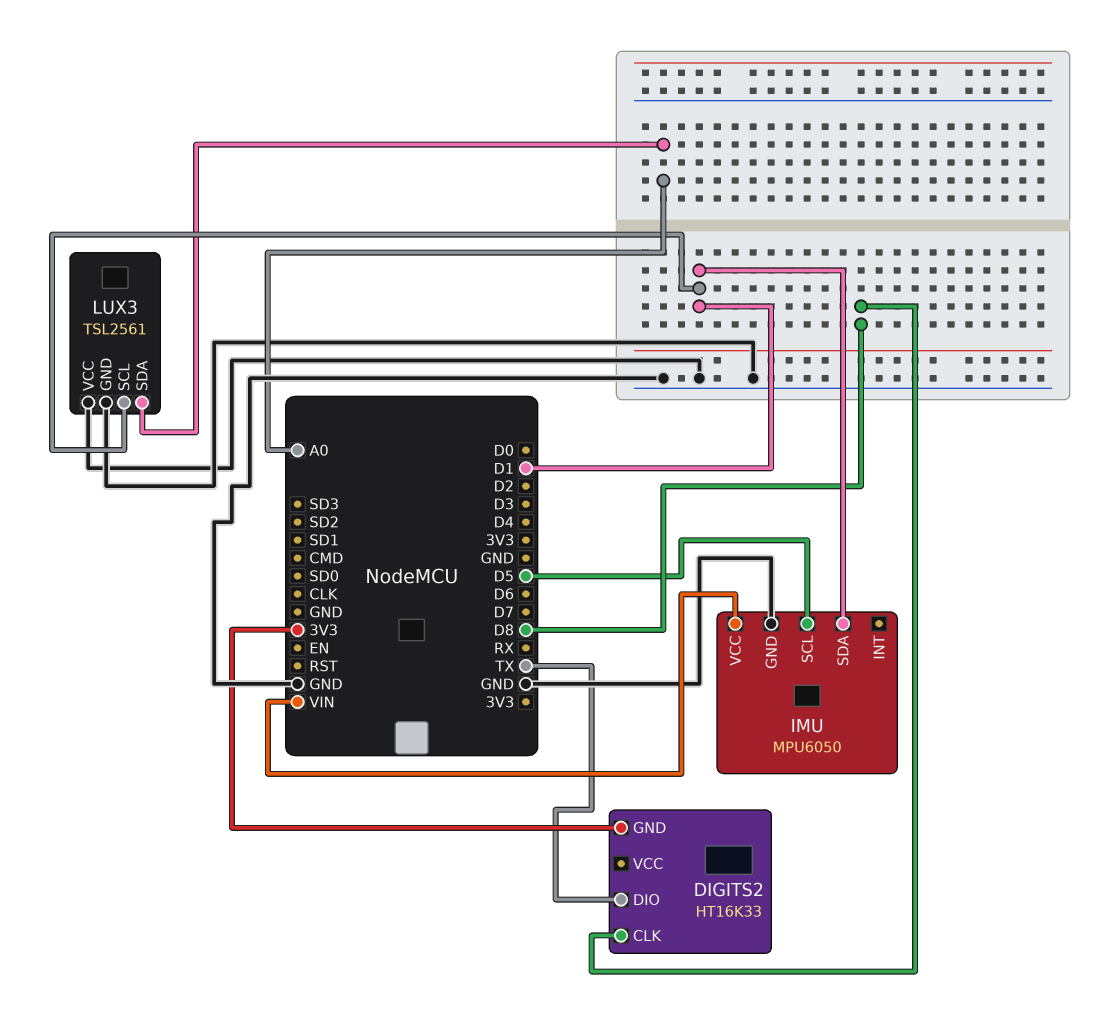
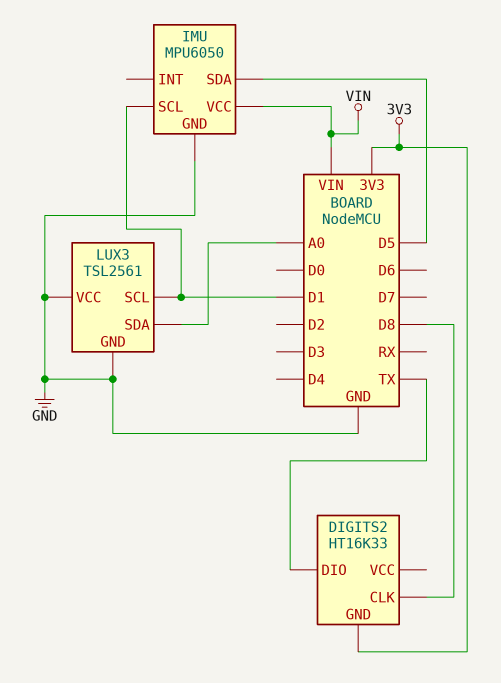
IMU pin SCL: D5 -> D1
IMU pin SDA: D1 -> D5

